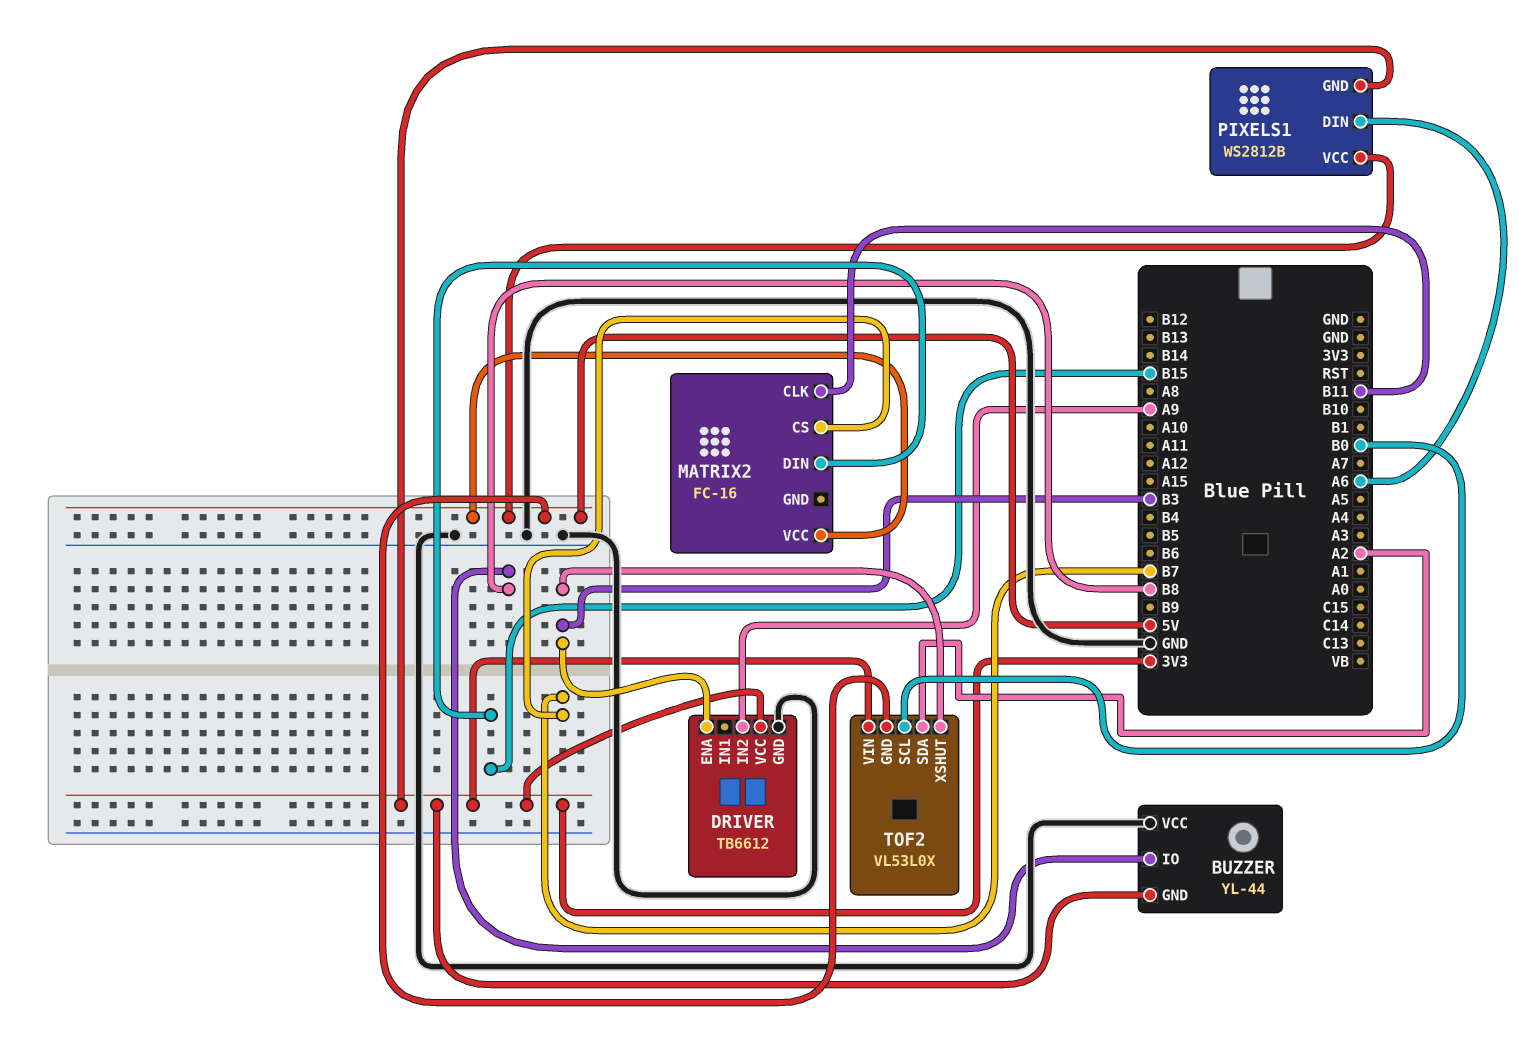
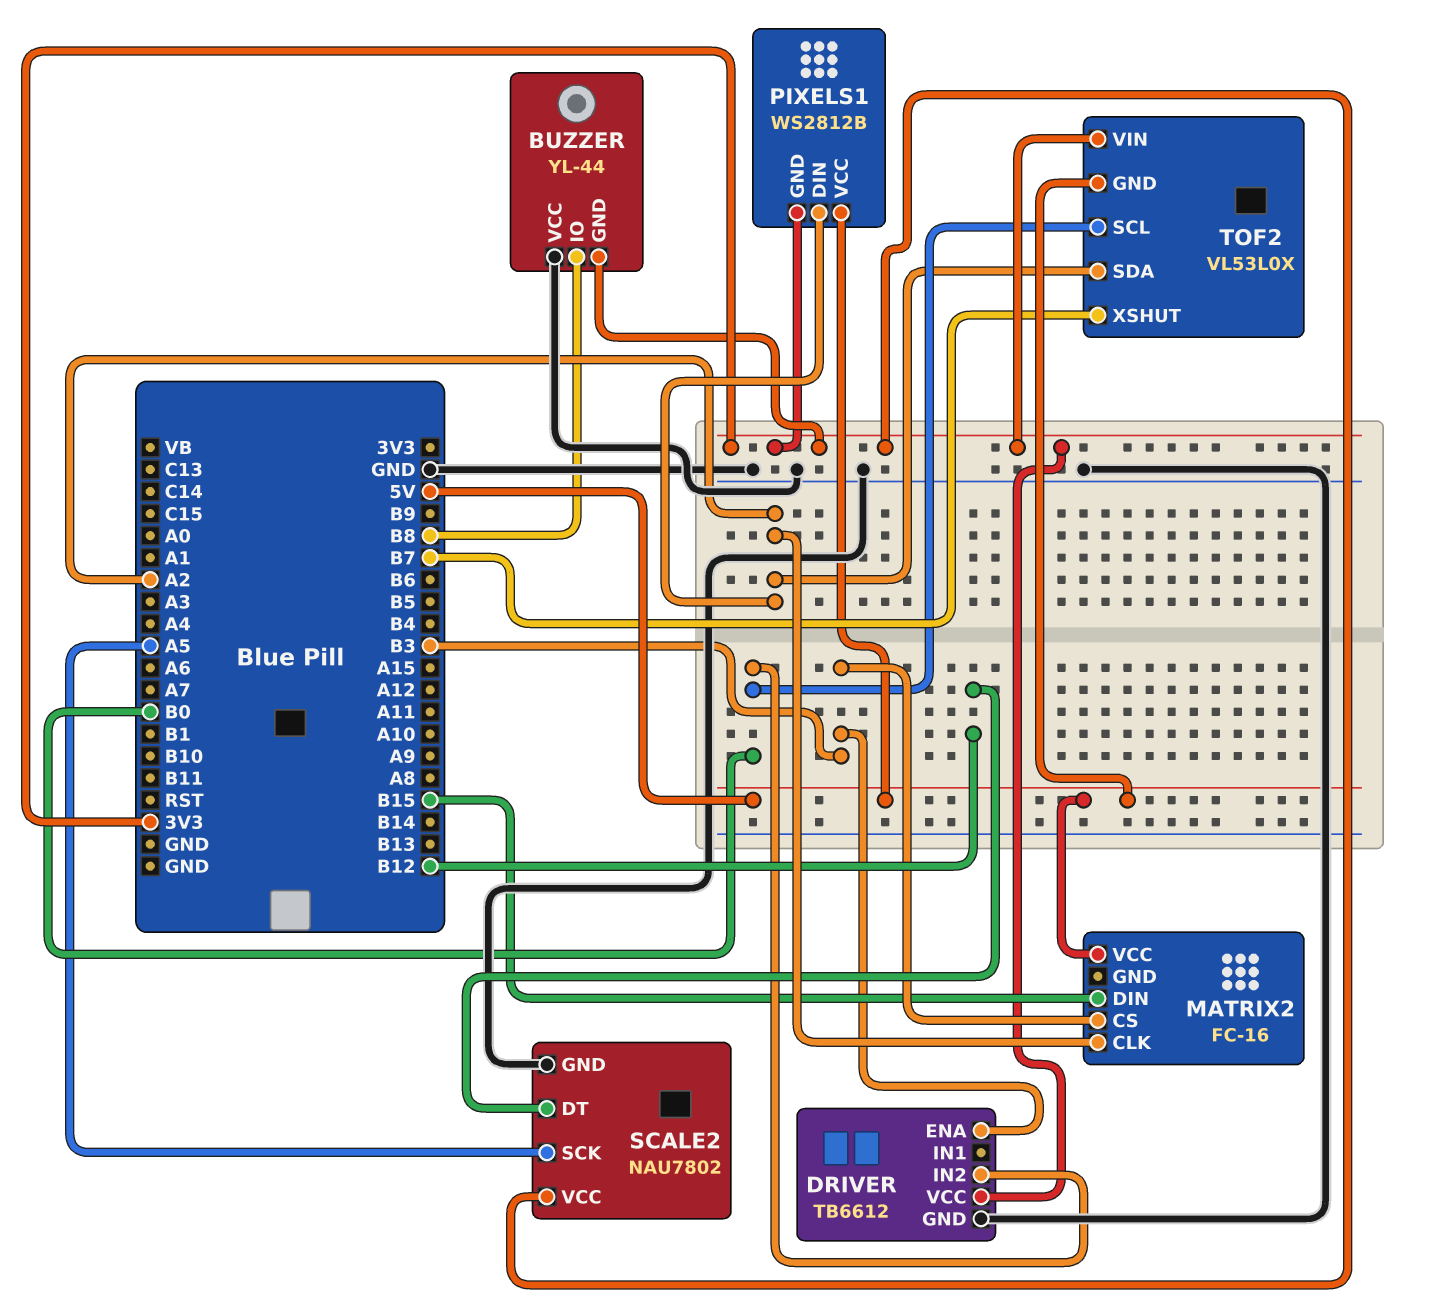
DRIVER pin IN2: A9 -> B0
MATRIX2 pin CLK: B11 -> A2
MATRIX2 pin CS: B7 -> B3
PIXELS1 pin DIN: A6 -> A2
SCALE2: none -> NAU7802
SCALE2 pin DT: none -> B12
SCALE2 pin GND: none -> GND
SCALE2 pin SCK: none -> A5
SCALE2 pin VCC: none -> 3V3
TOF2 pin XSHUT: B3 -> B7

